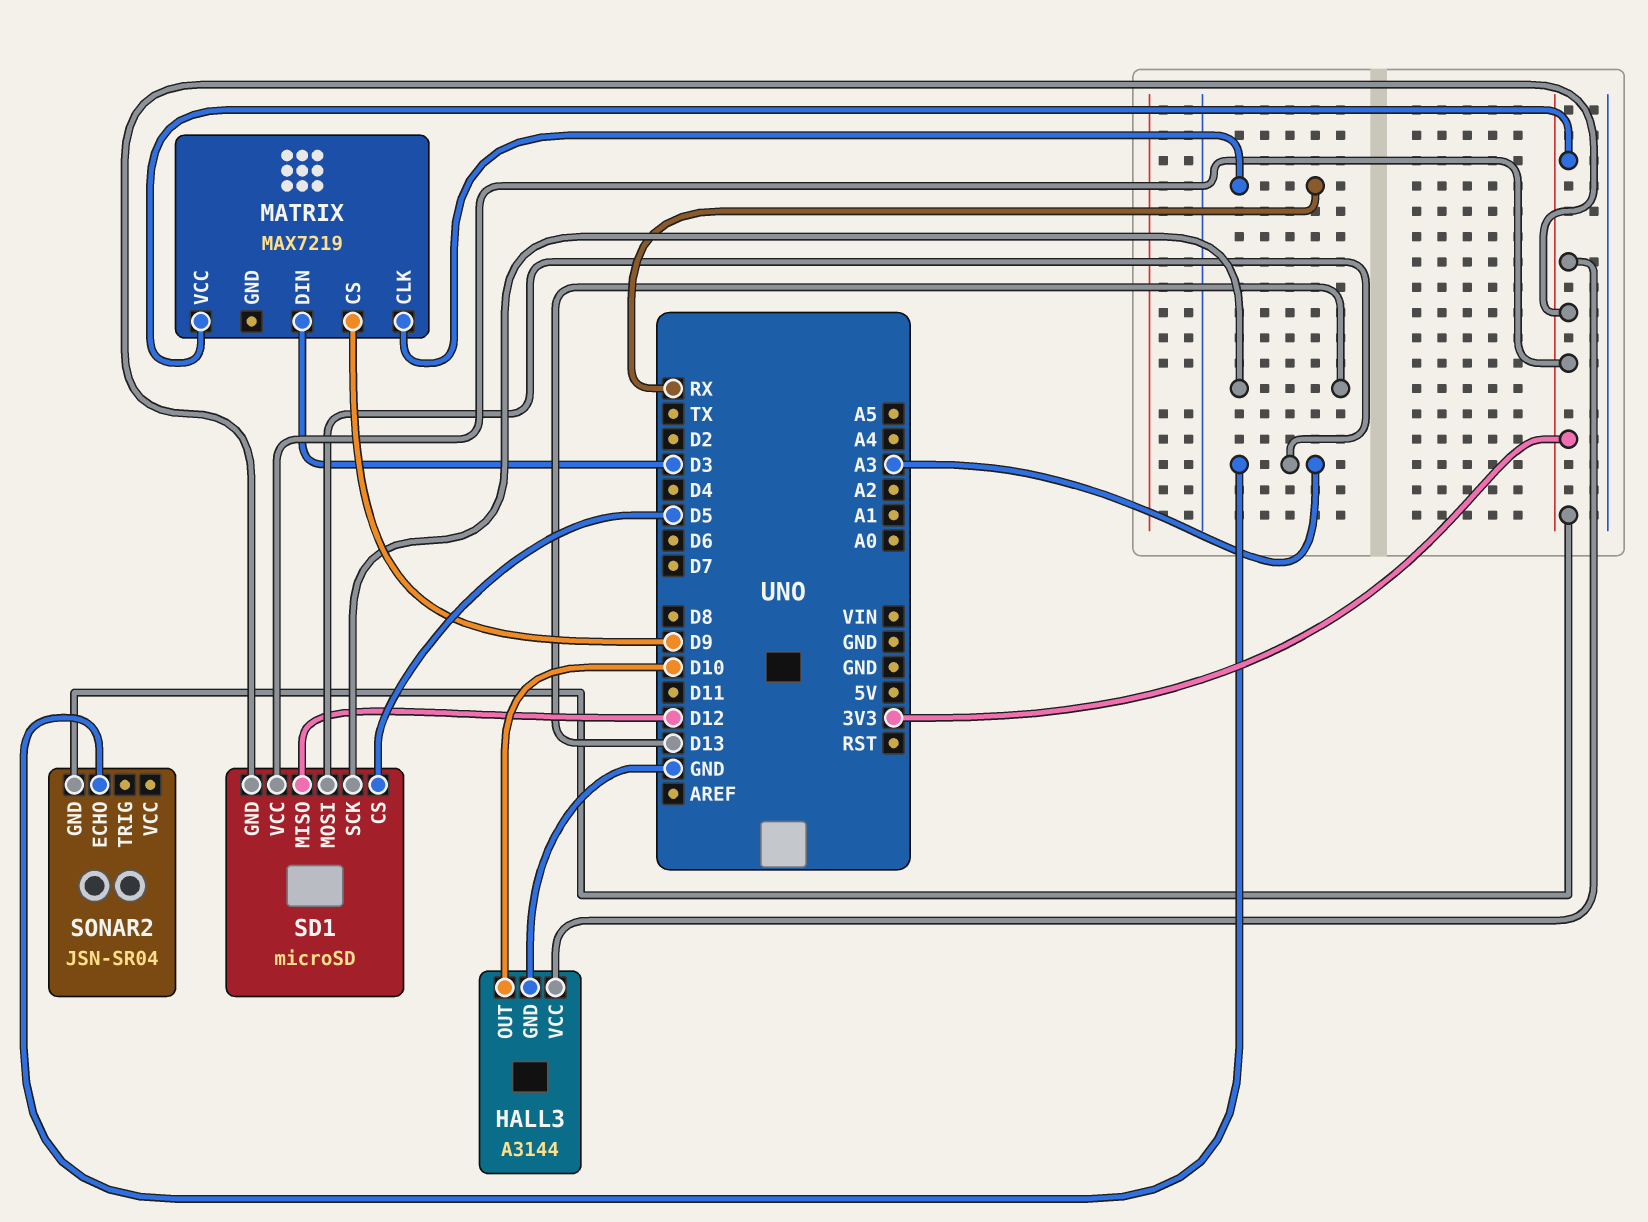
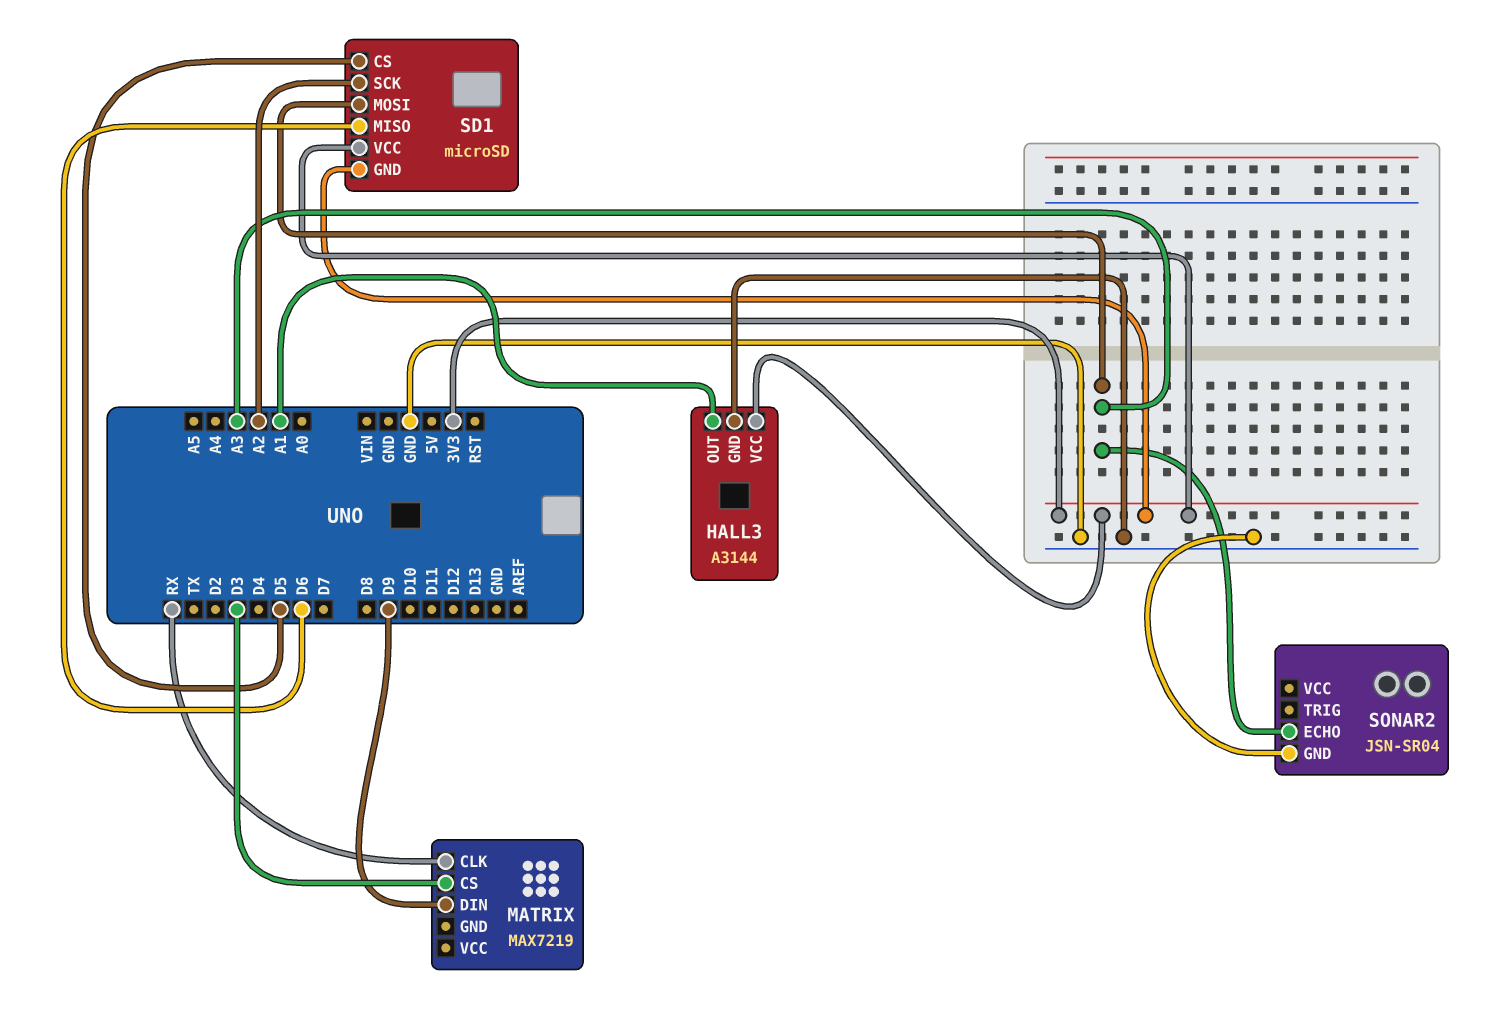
HALL3 pin OUT: D10 -> A1
MATRIX pin CS: D9 -> D3
MATRIX pin DIN: D3 -> D9
MATRIX pin VCC: 3V3 -> none
SD1 pin MISO: D12 -> D6
SD1 pin SCK: D13 -> A2
SONAR2 pin GND: 3V3 -> GND

